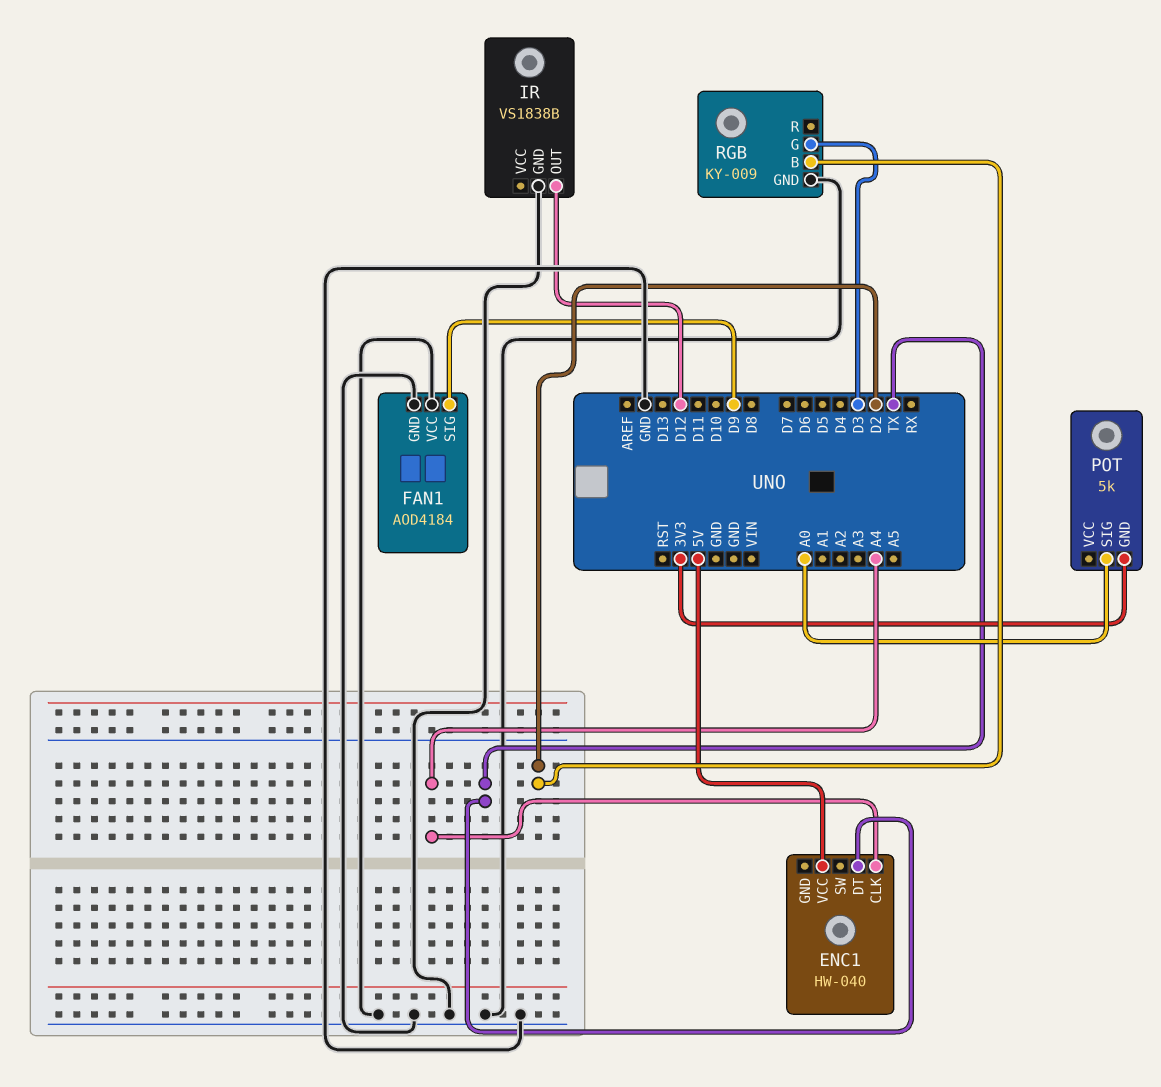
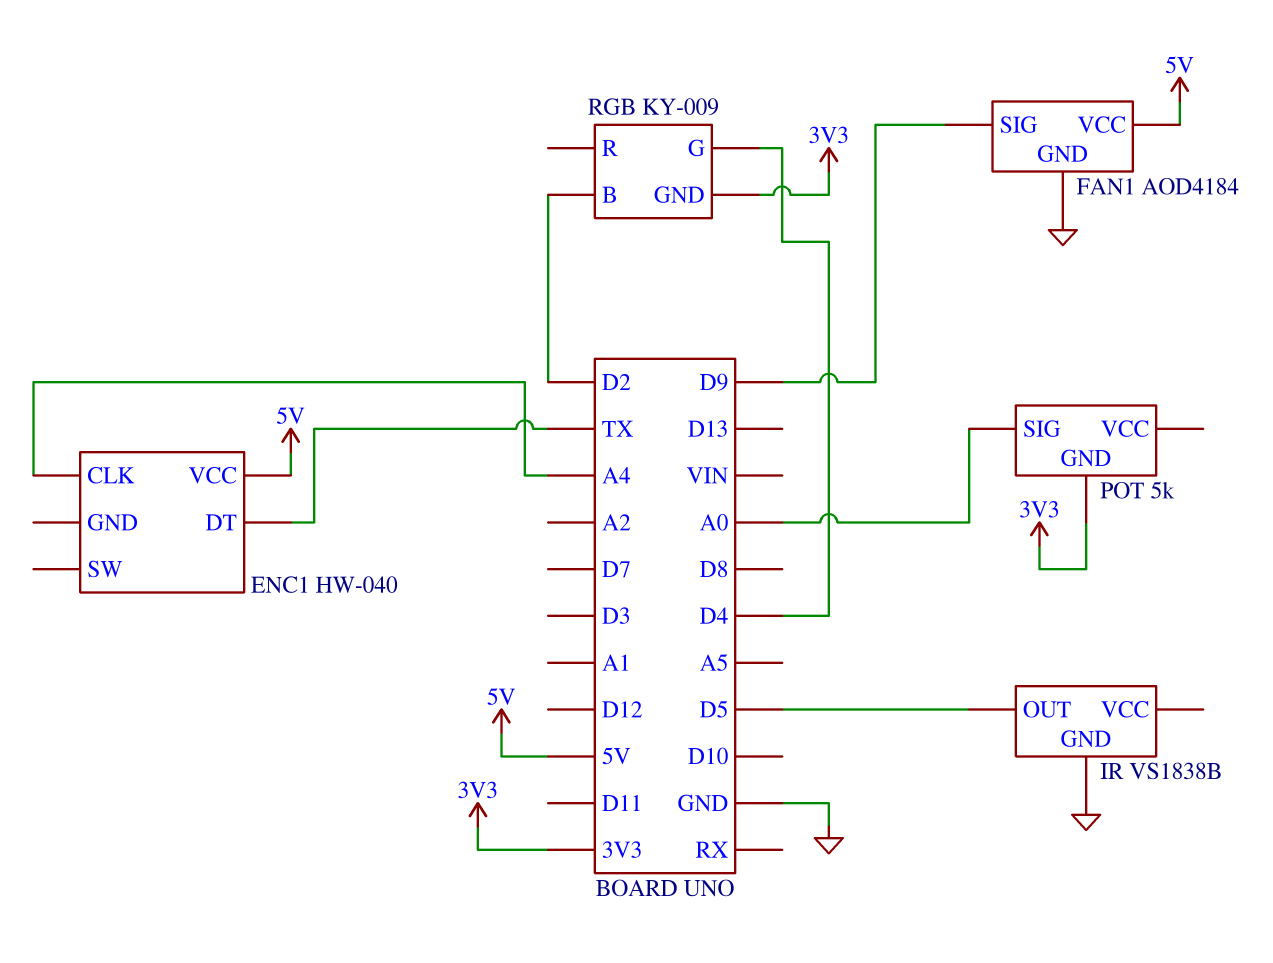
FAN1 pin VCC: GND -> 5V
IR pin OUT: D12 -> D5
RGB pin G: D3 -> D4
RGB pin GND: GND -> 3V3

